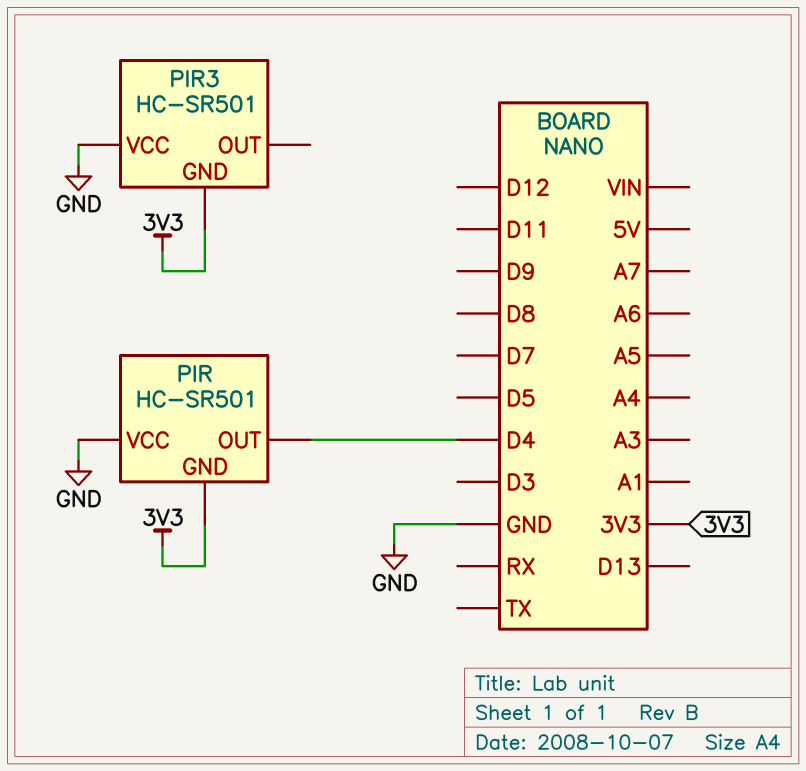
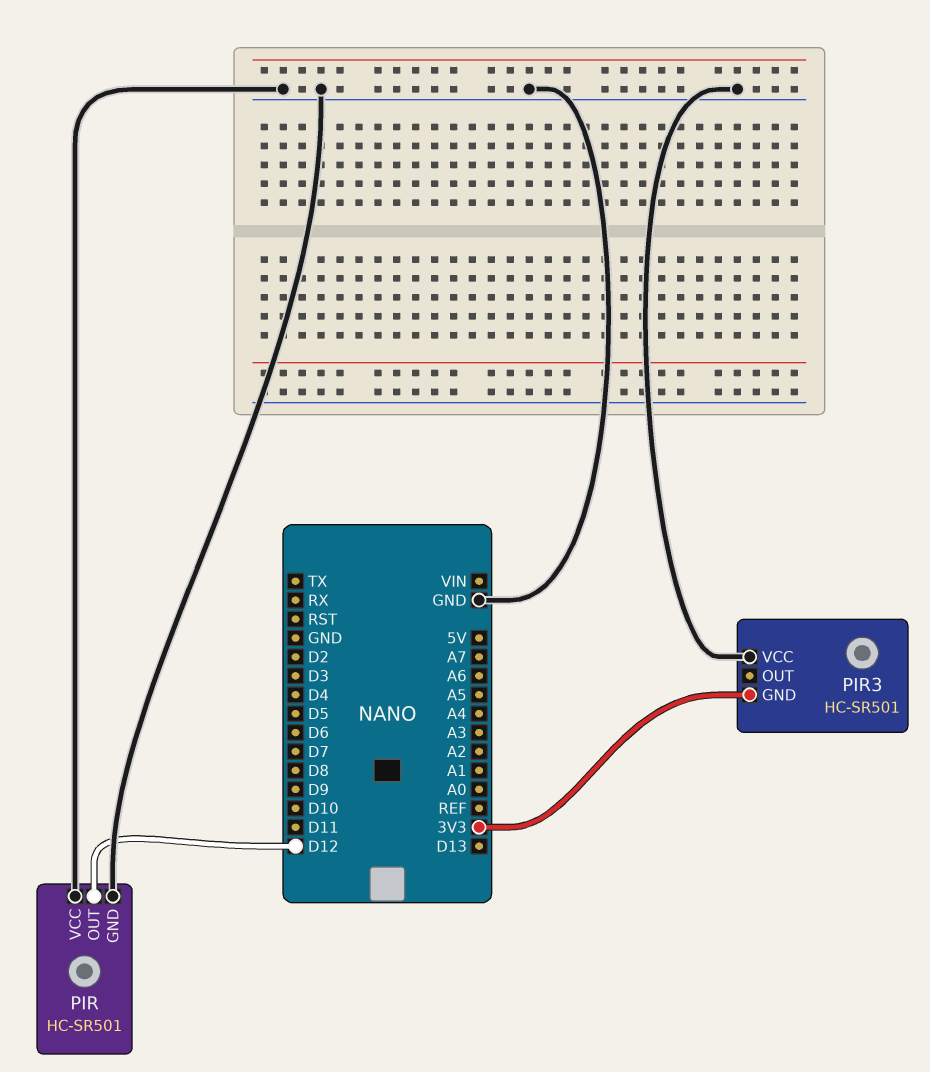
PIR pin GND: 3V3 -> GND
PIR pin OUT: D4 -> D12

